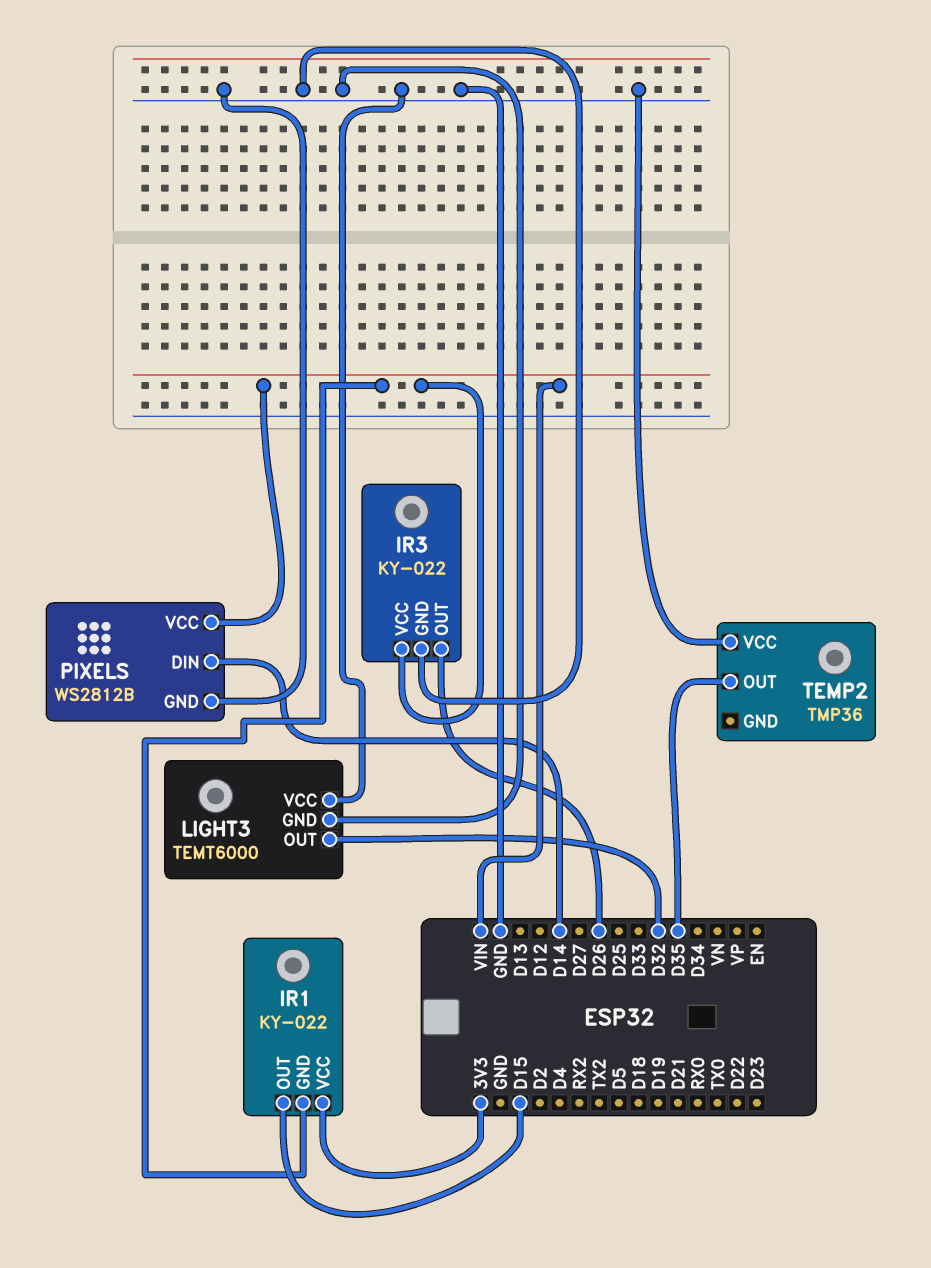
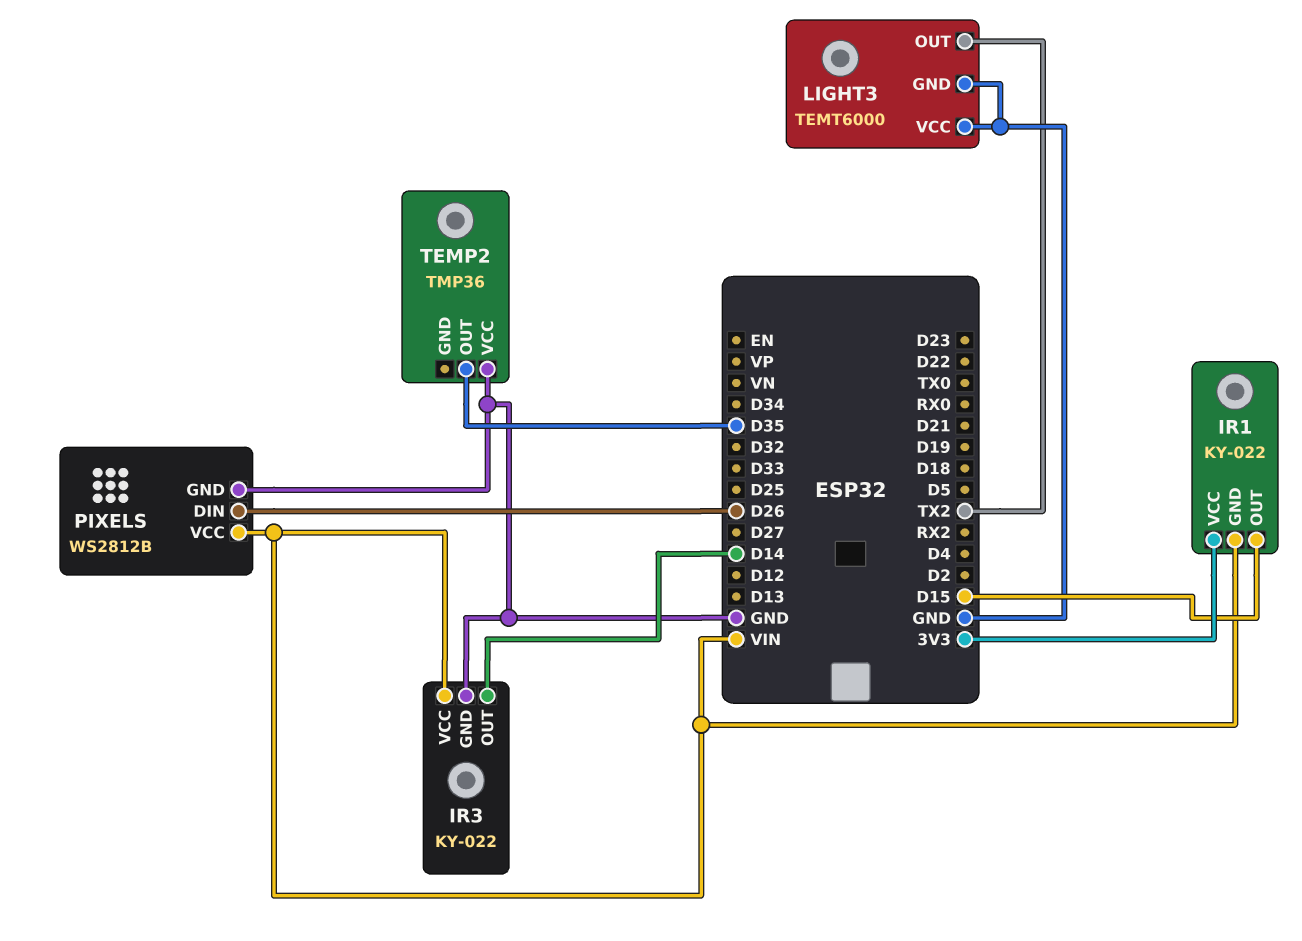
IR3 pin OUT: D26 -> D14
LIGHT3 pin OUT: D32 -> TX2
PIXELS pin DIN: D14 -> D26

